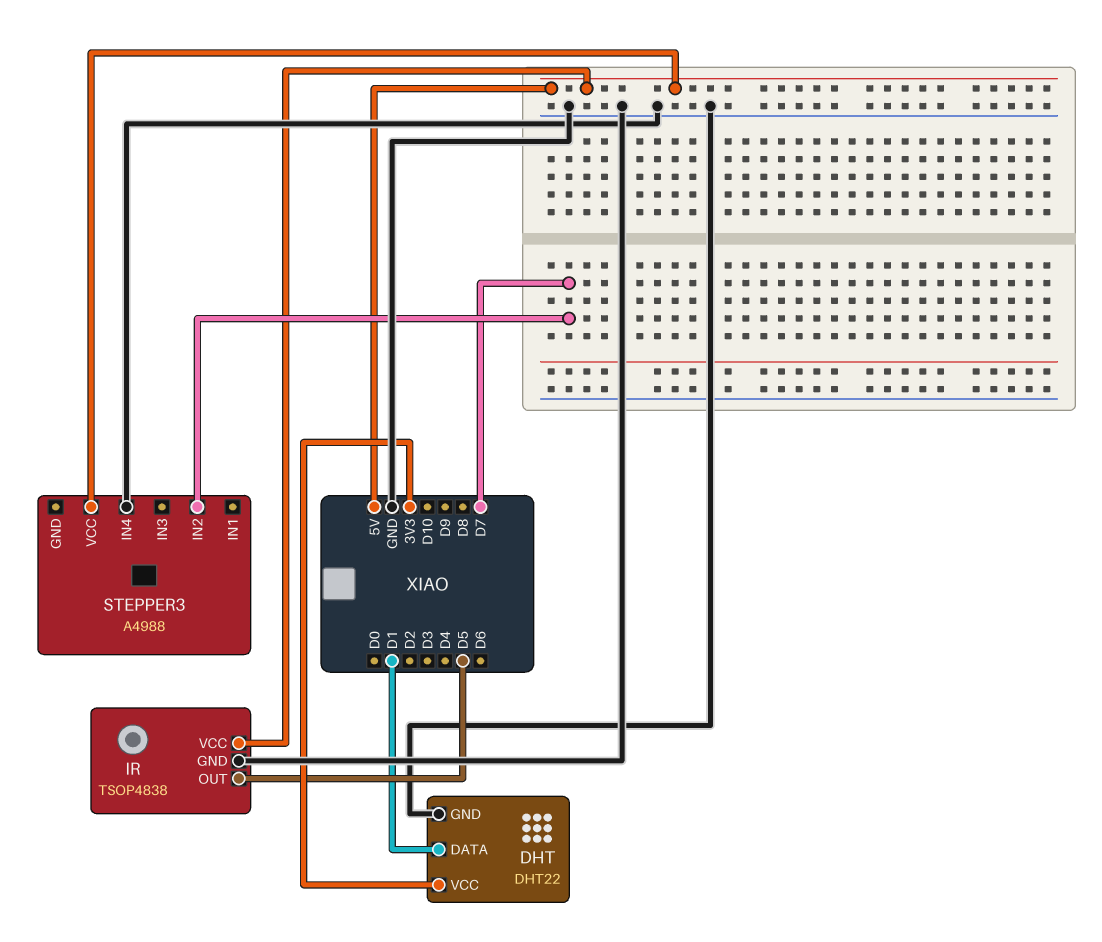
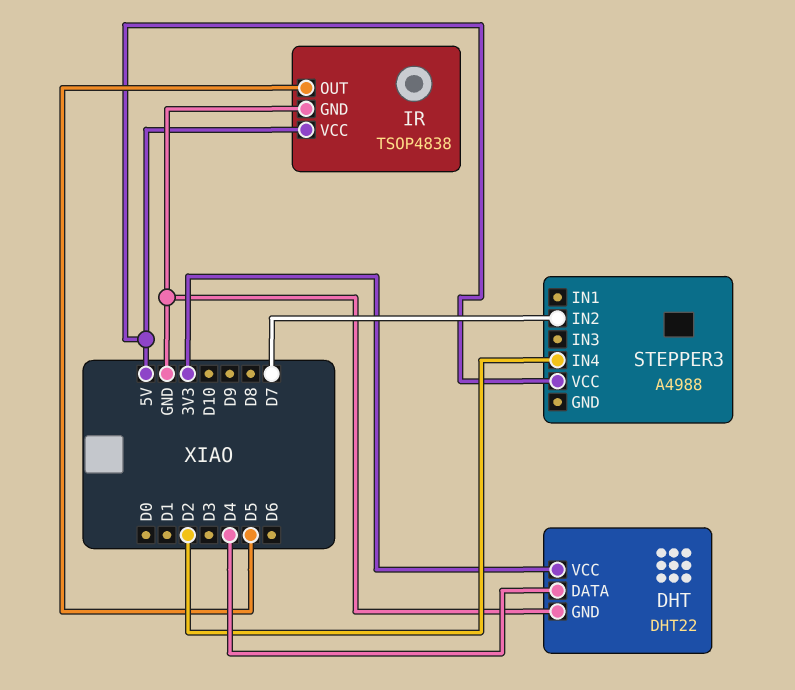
DHT pin DATA: D1 -> D4
STEPPER3 pin IN4: GND -> D2

